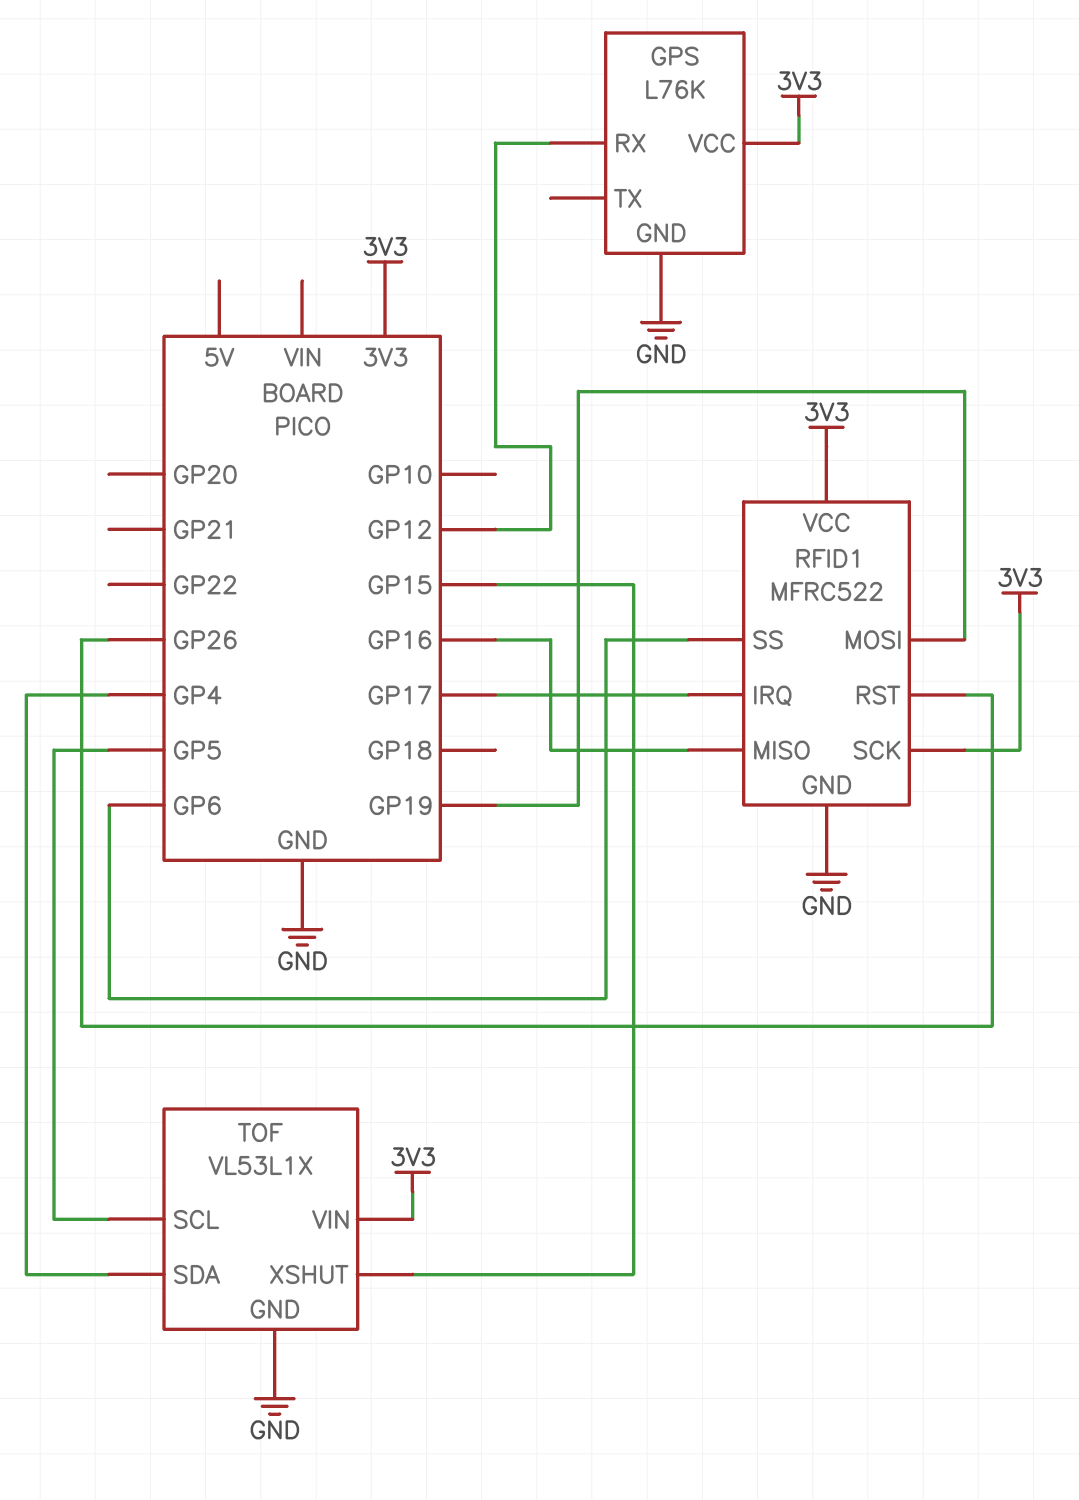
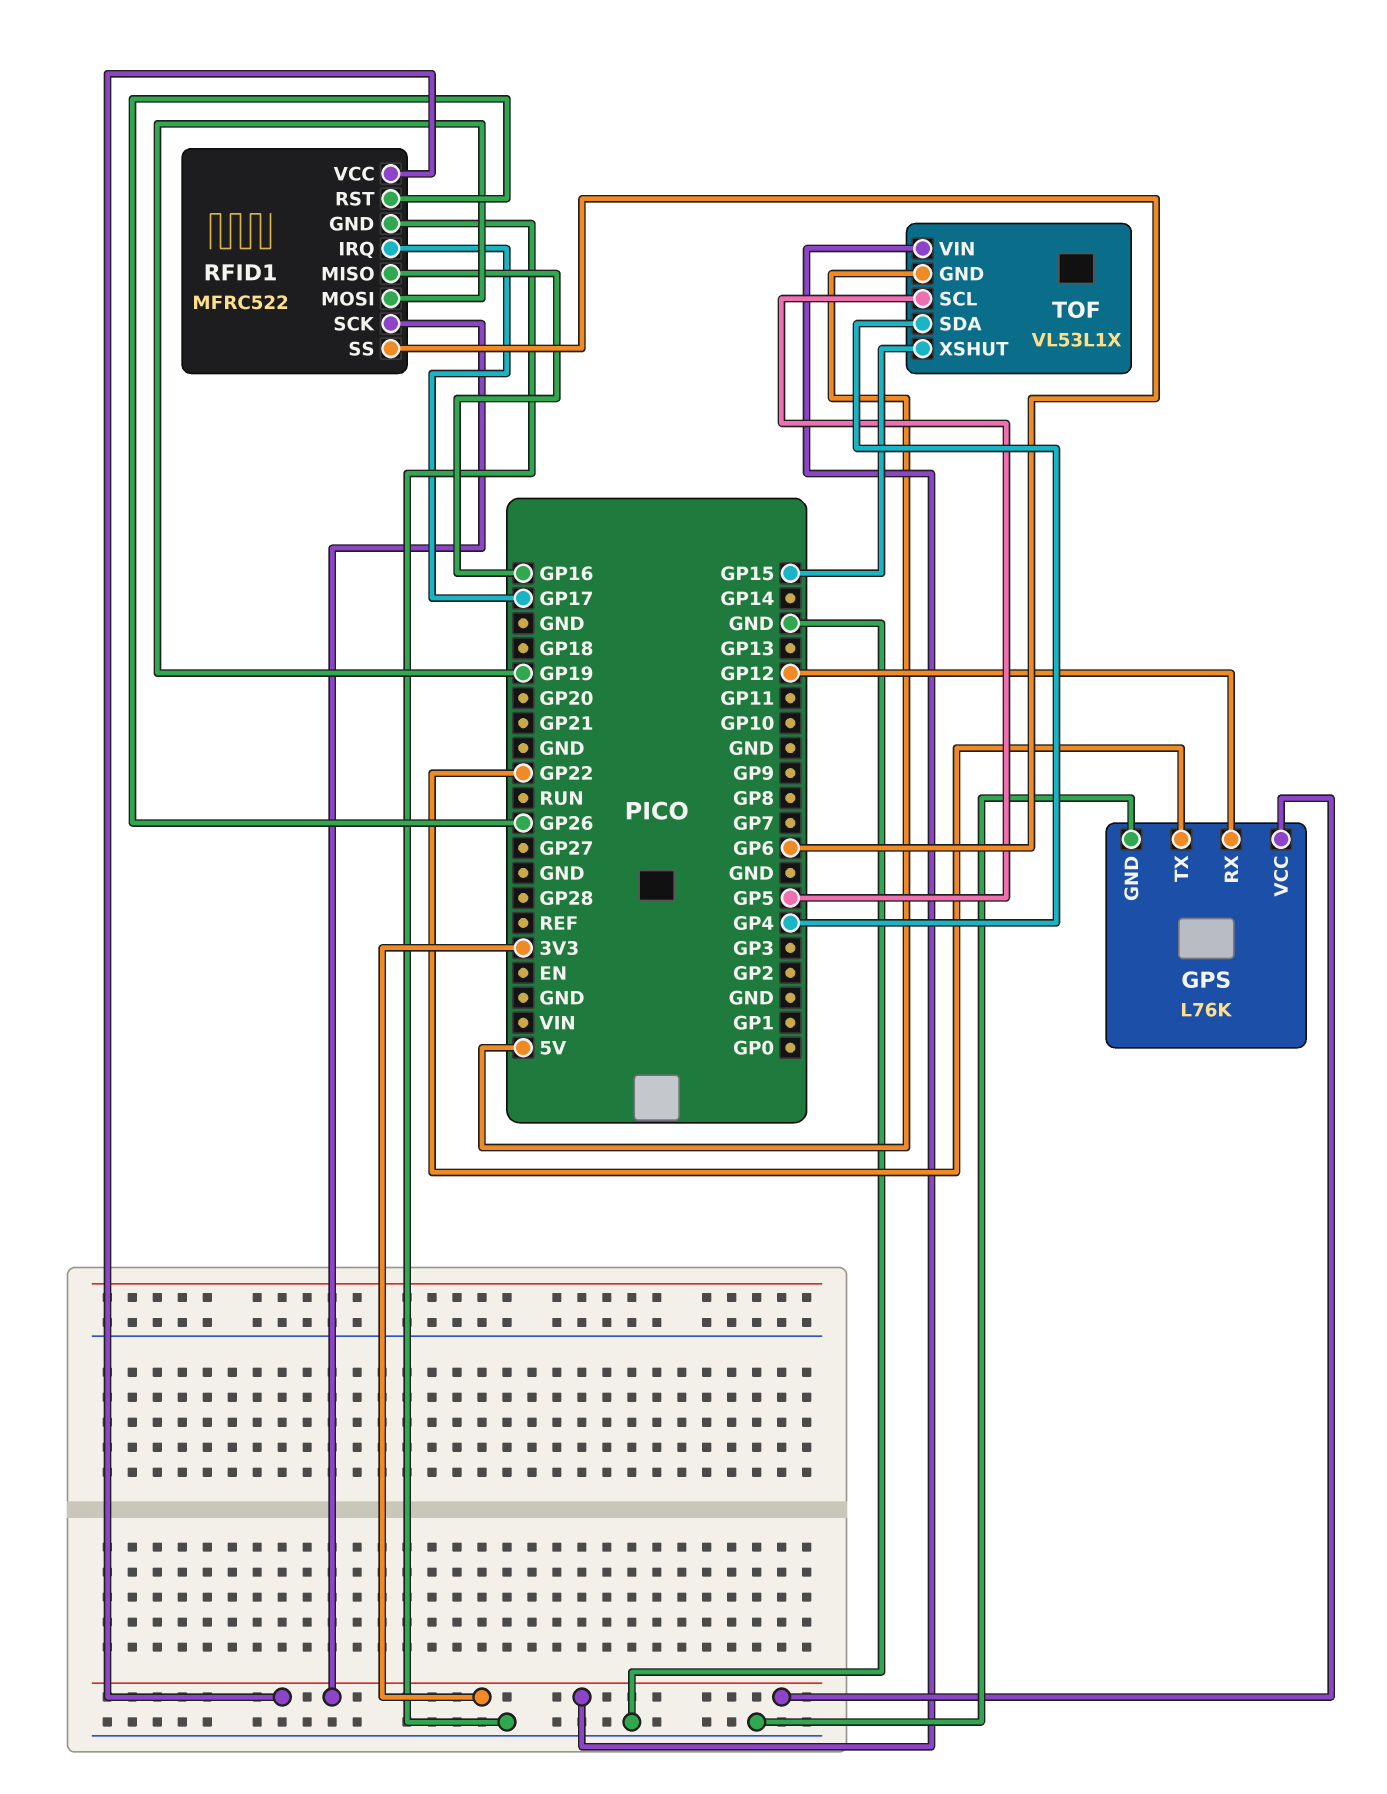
GPS pin TX: none -> GP22
TOF pin GND: GND -> 5V

